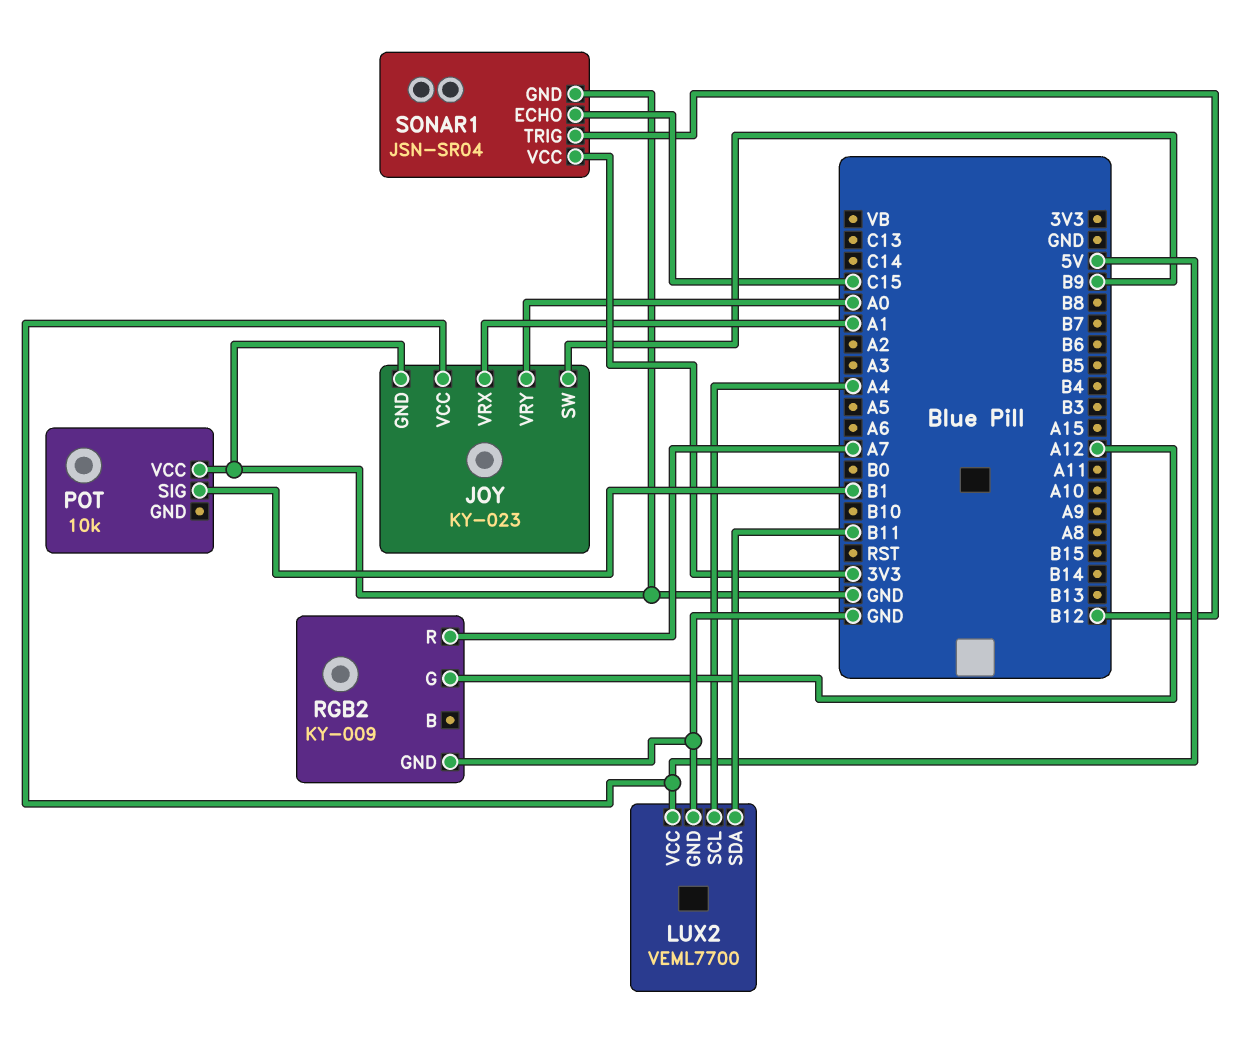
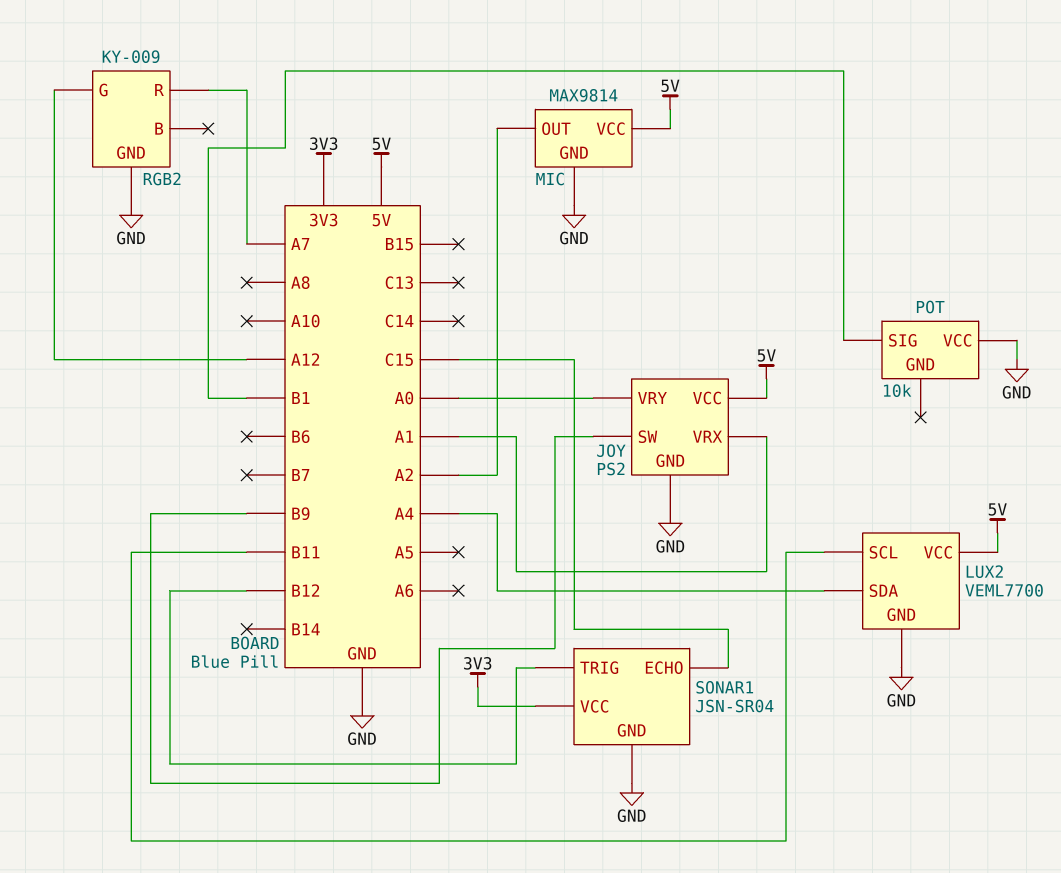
JOY: KY-023 -> PS2
LUX2 pin SCL: A4 -> B11
LUX2 pin SDA: B11 -> A4
MIC: none -> MAX9814
MIC pin GND: none -> GND
MIC pin OUT: none -> A2
MIC pin VCC: none -> 5V

